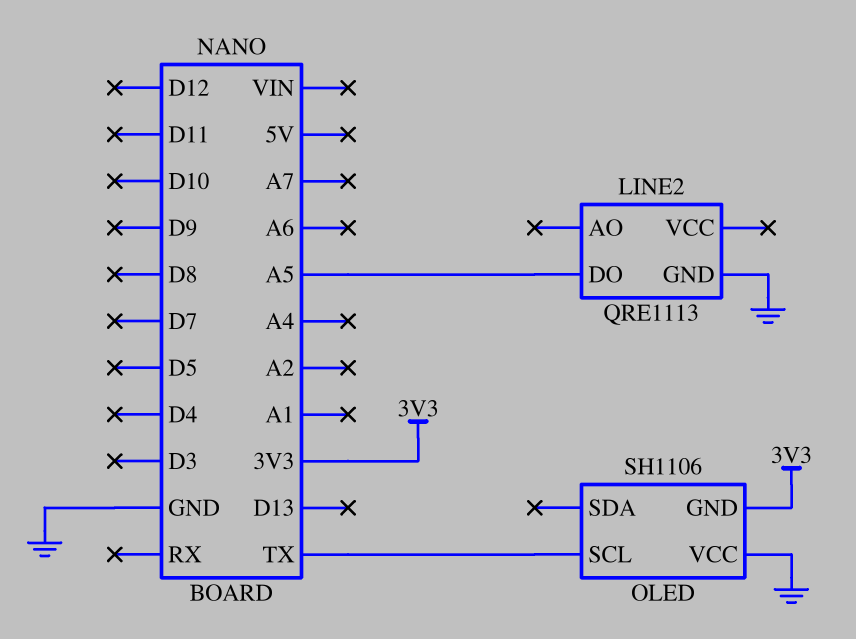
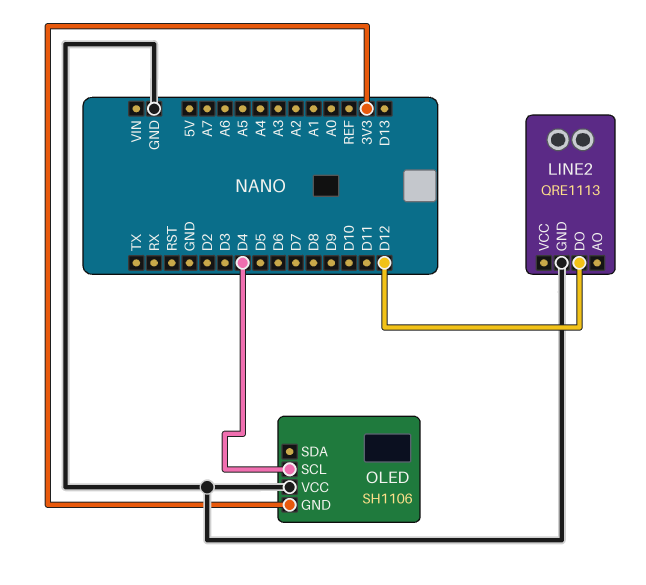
LINE2 pin DO: A5 -> D12
OLED pin SCL: TX -> D4

